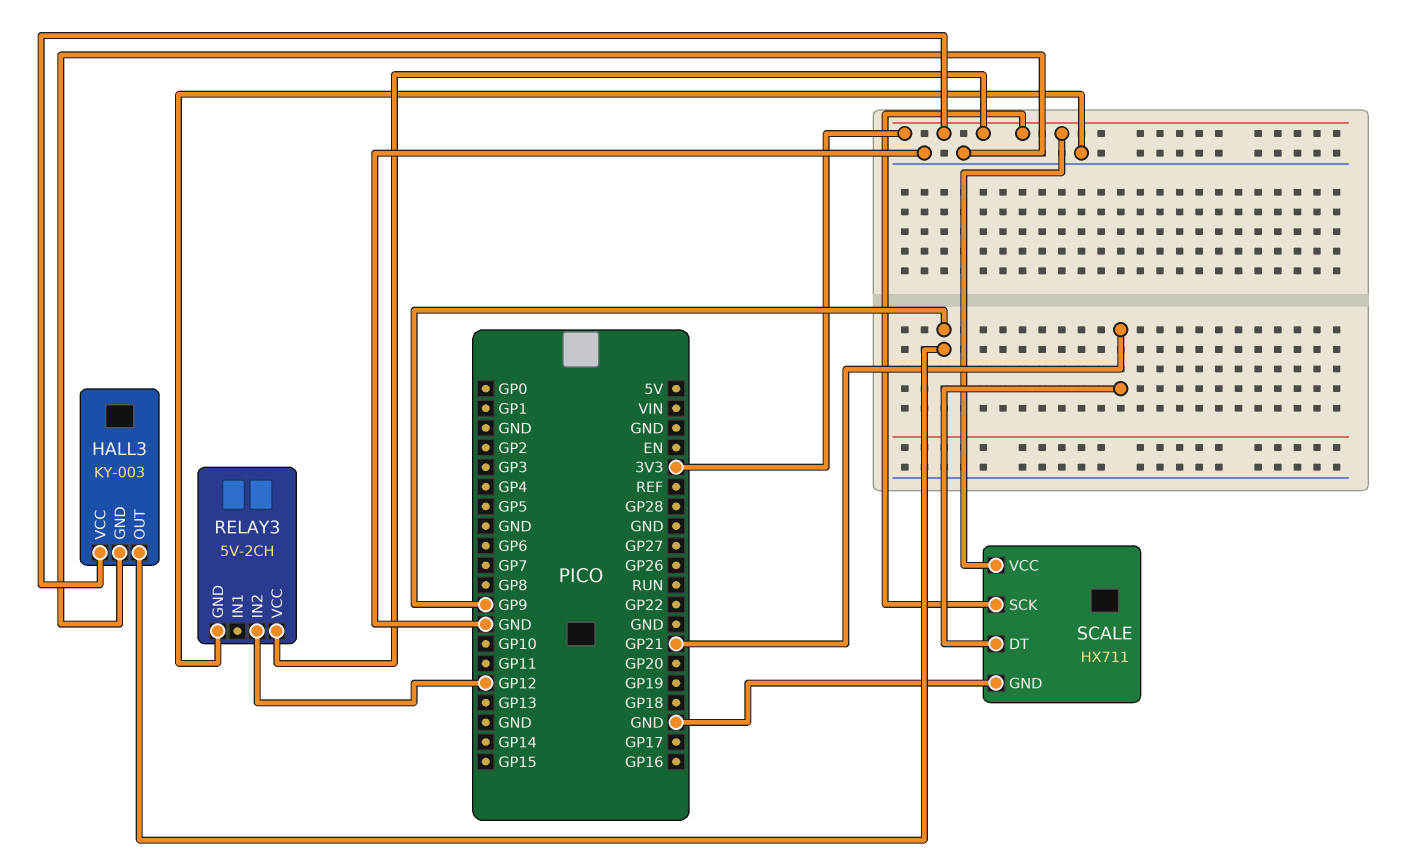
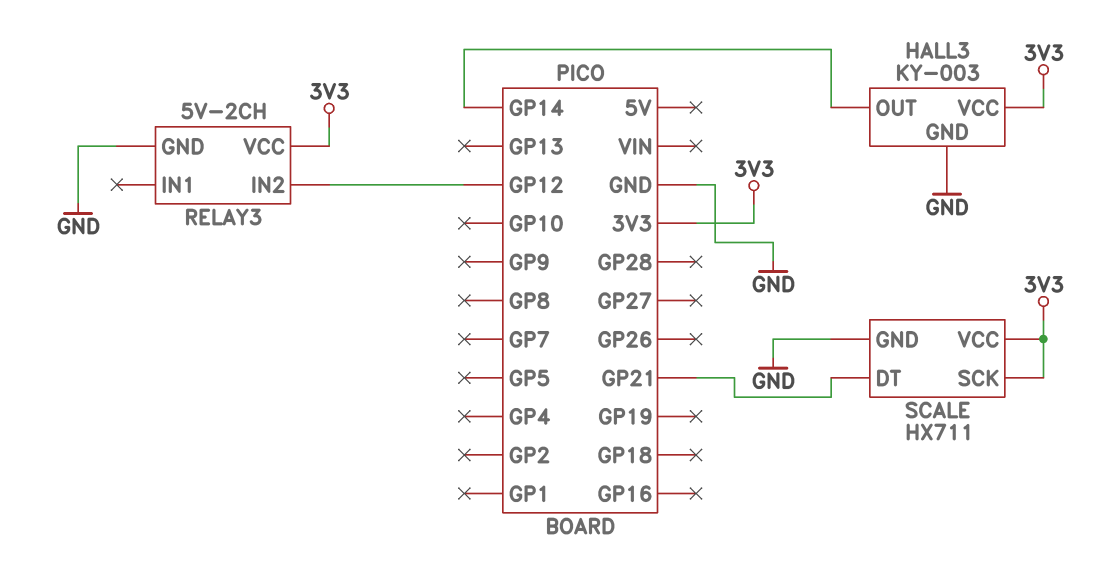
HALL3 pin OUT: GP9 -> GP14

